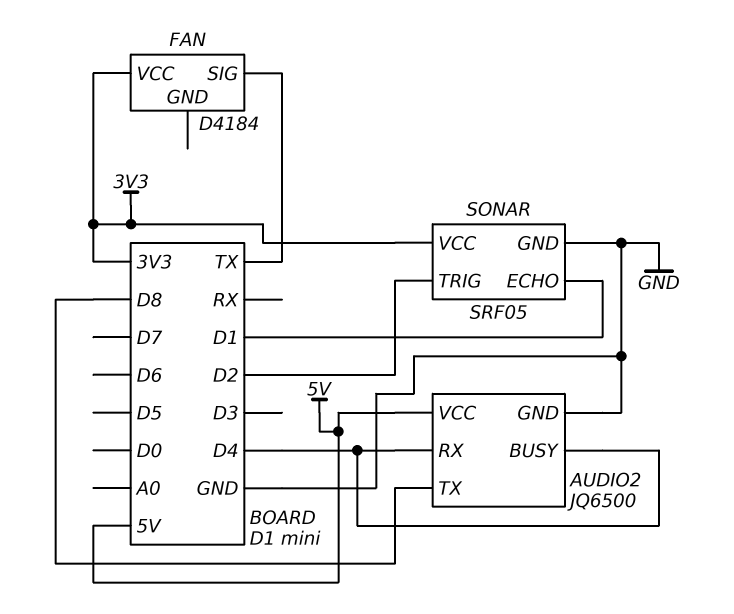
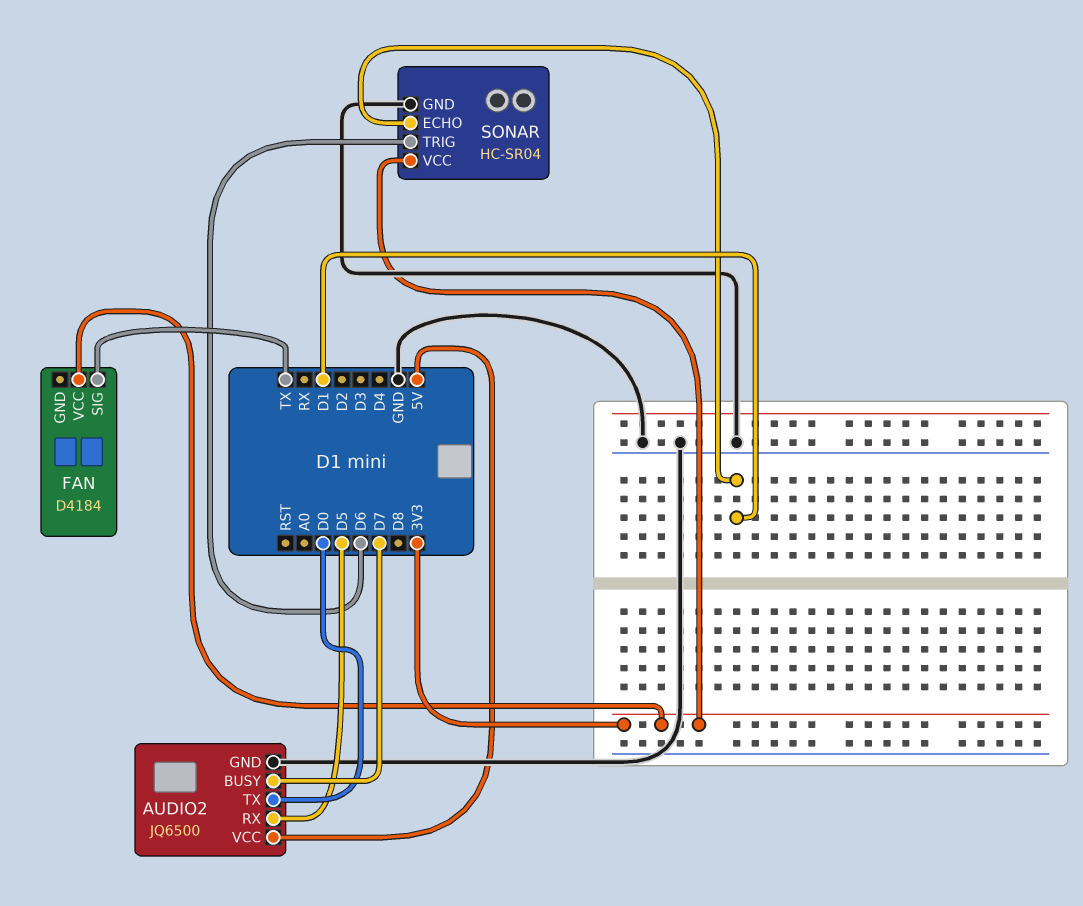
AUDIO2 pin BUSY: D4 -> D7
AUDIO2 pin RX: D4 -> D5
AUDIO2 pin TX: D8 -> D0
SONAR: SRF05 -> HC-SR04
SONAR pin TRIG: D2 -> D6

